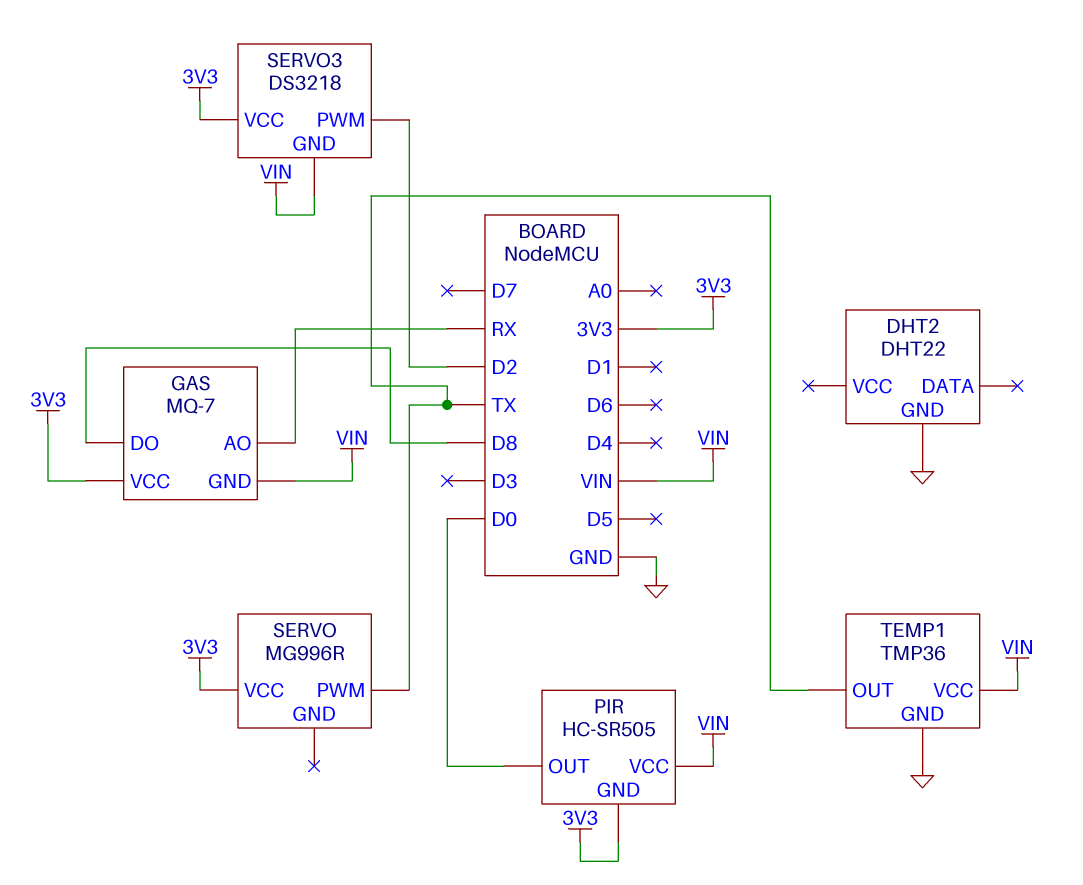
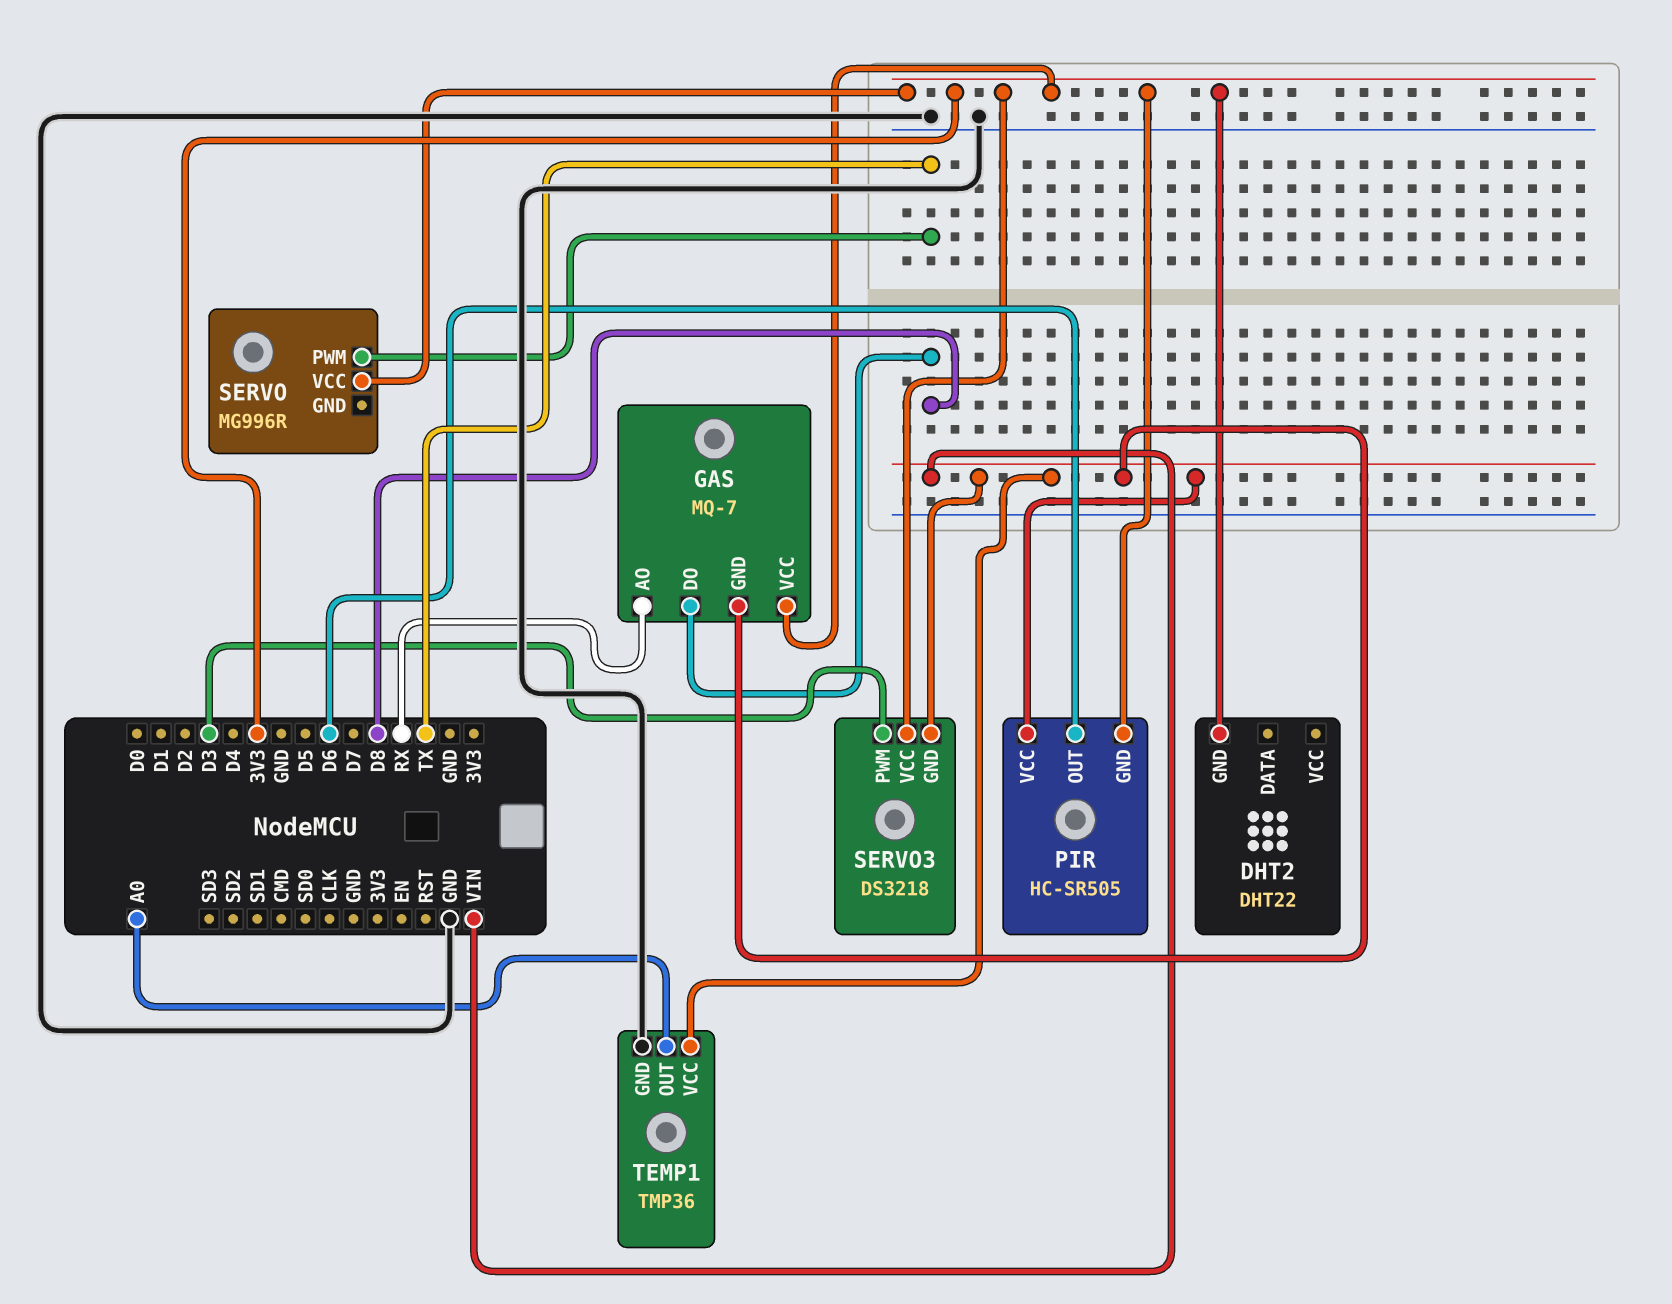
DHT2 pin GND: GND -> 3V3
PIR pin OUT: D0 -> D6
SERVO3 pin PWM: D2 -> D3
TEMP1 pin OUT: TX -> A0

